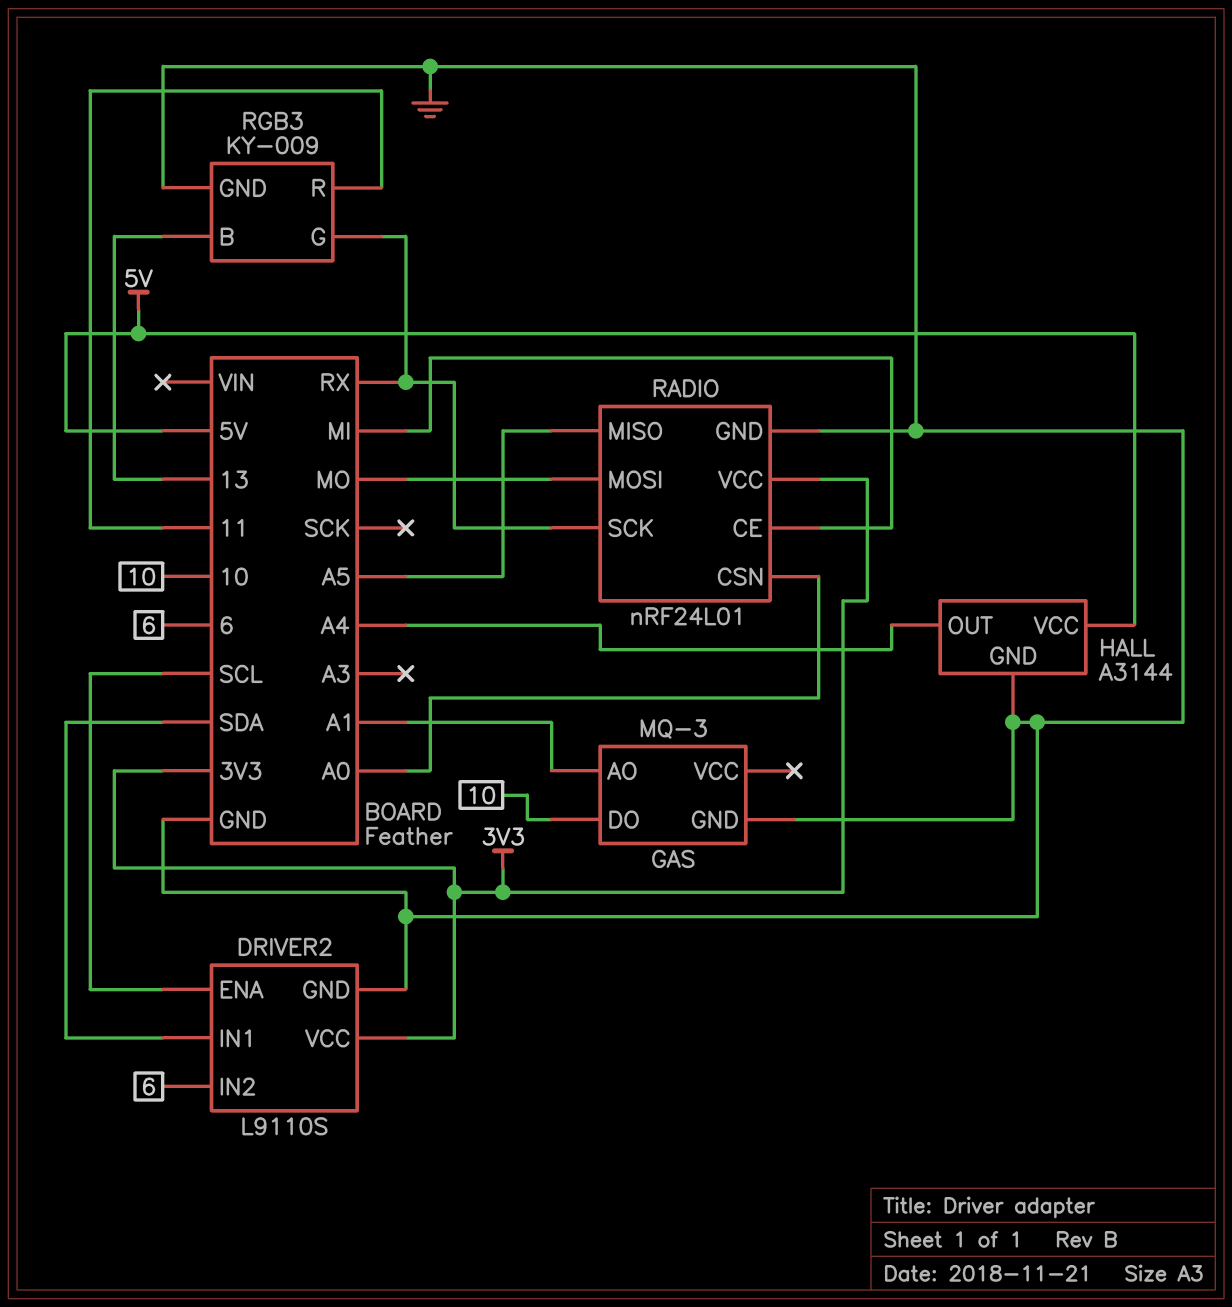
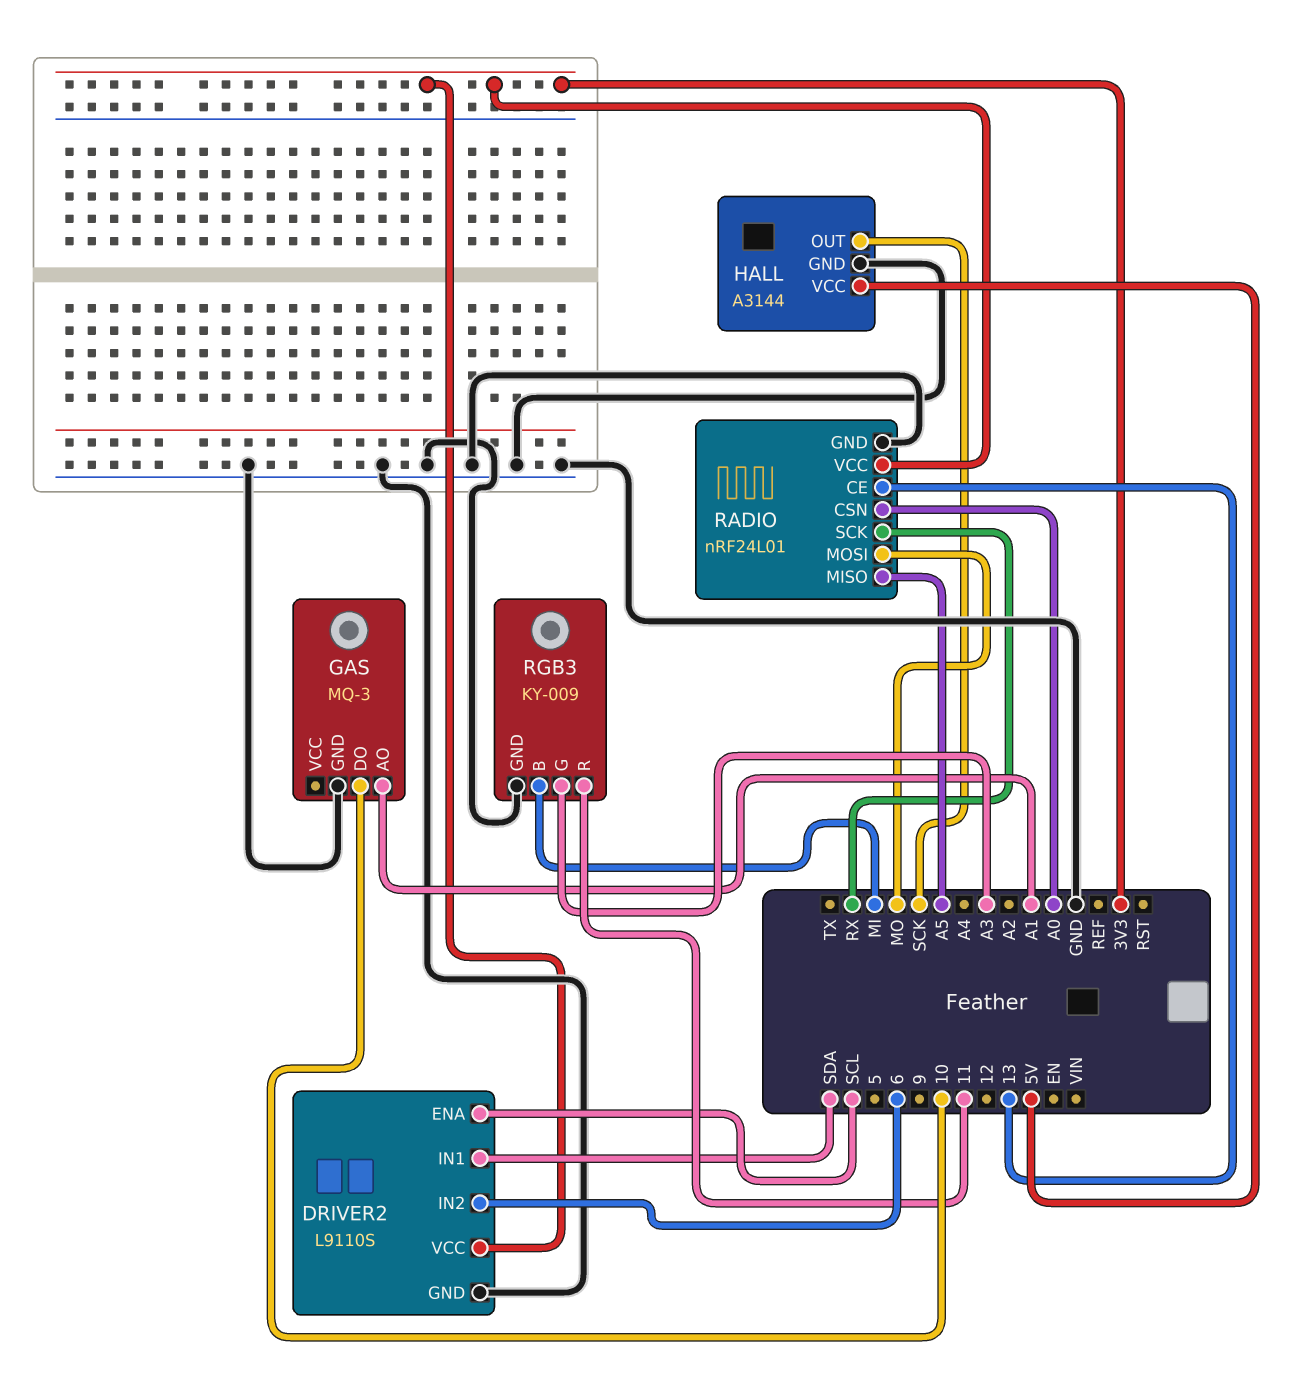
HALL pin OUT: A4 -> SCK
RADIO pin CE: MI -> 13
RGB3 pin B: 13 -> MI
RGB3 pin G: RX -> A3

